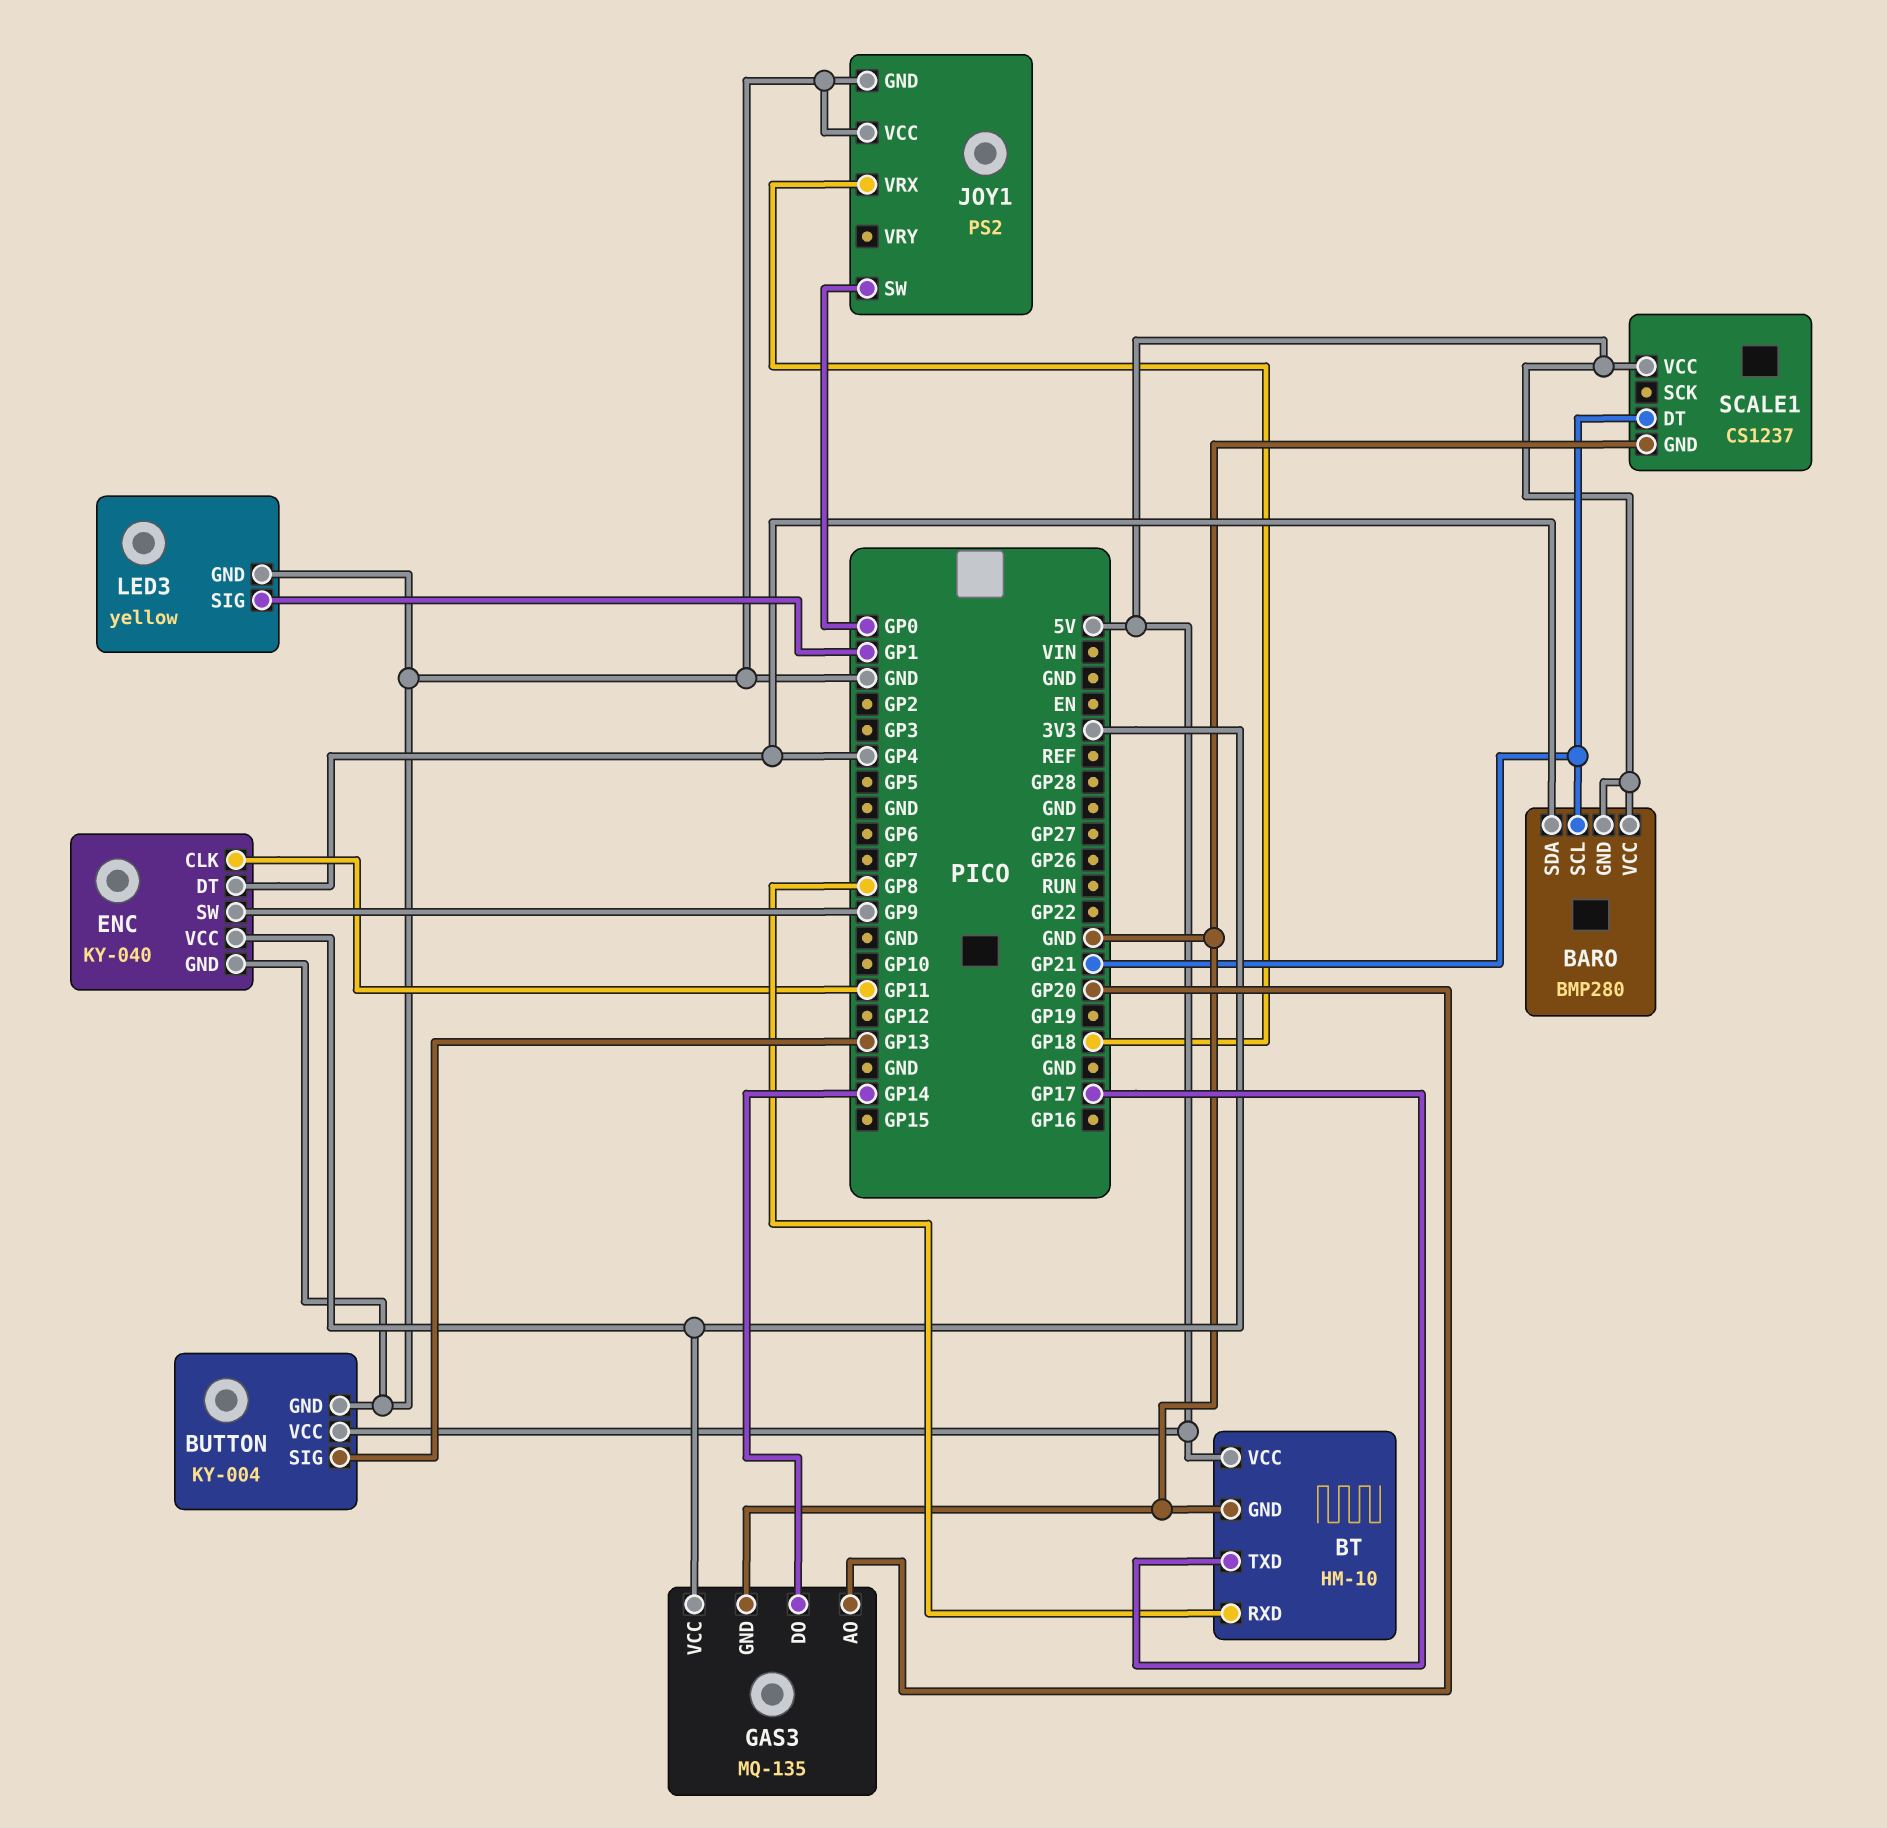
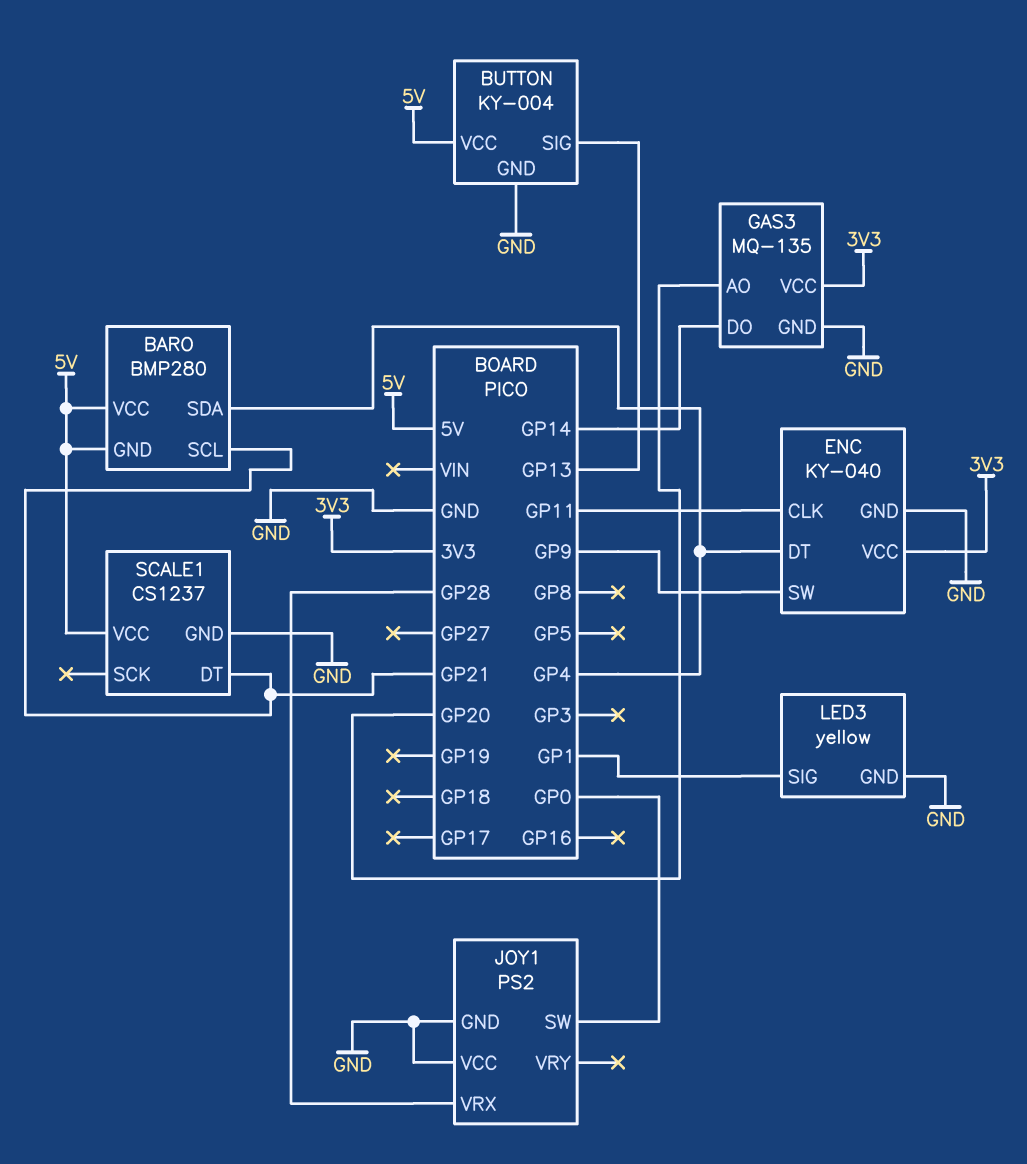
BT: HM-10 -> none
BT pin GND: GND -> none
BT pin RXD: GP8 -> none
BT pin TXD: GP17 -> none
BT pin VCC: 5V -> none
JOY1 pin VRX: GP18 -> GP28

